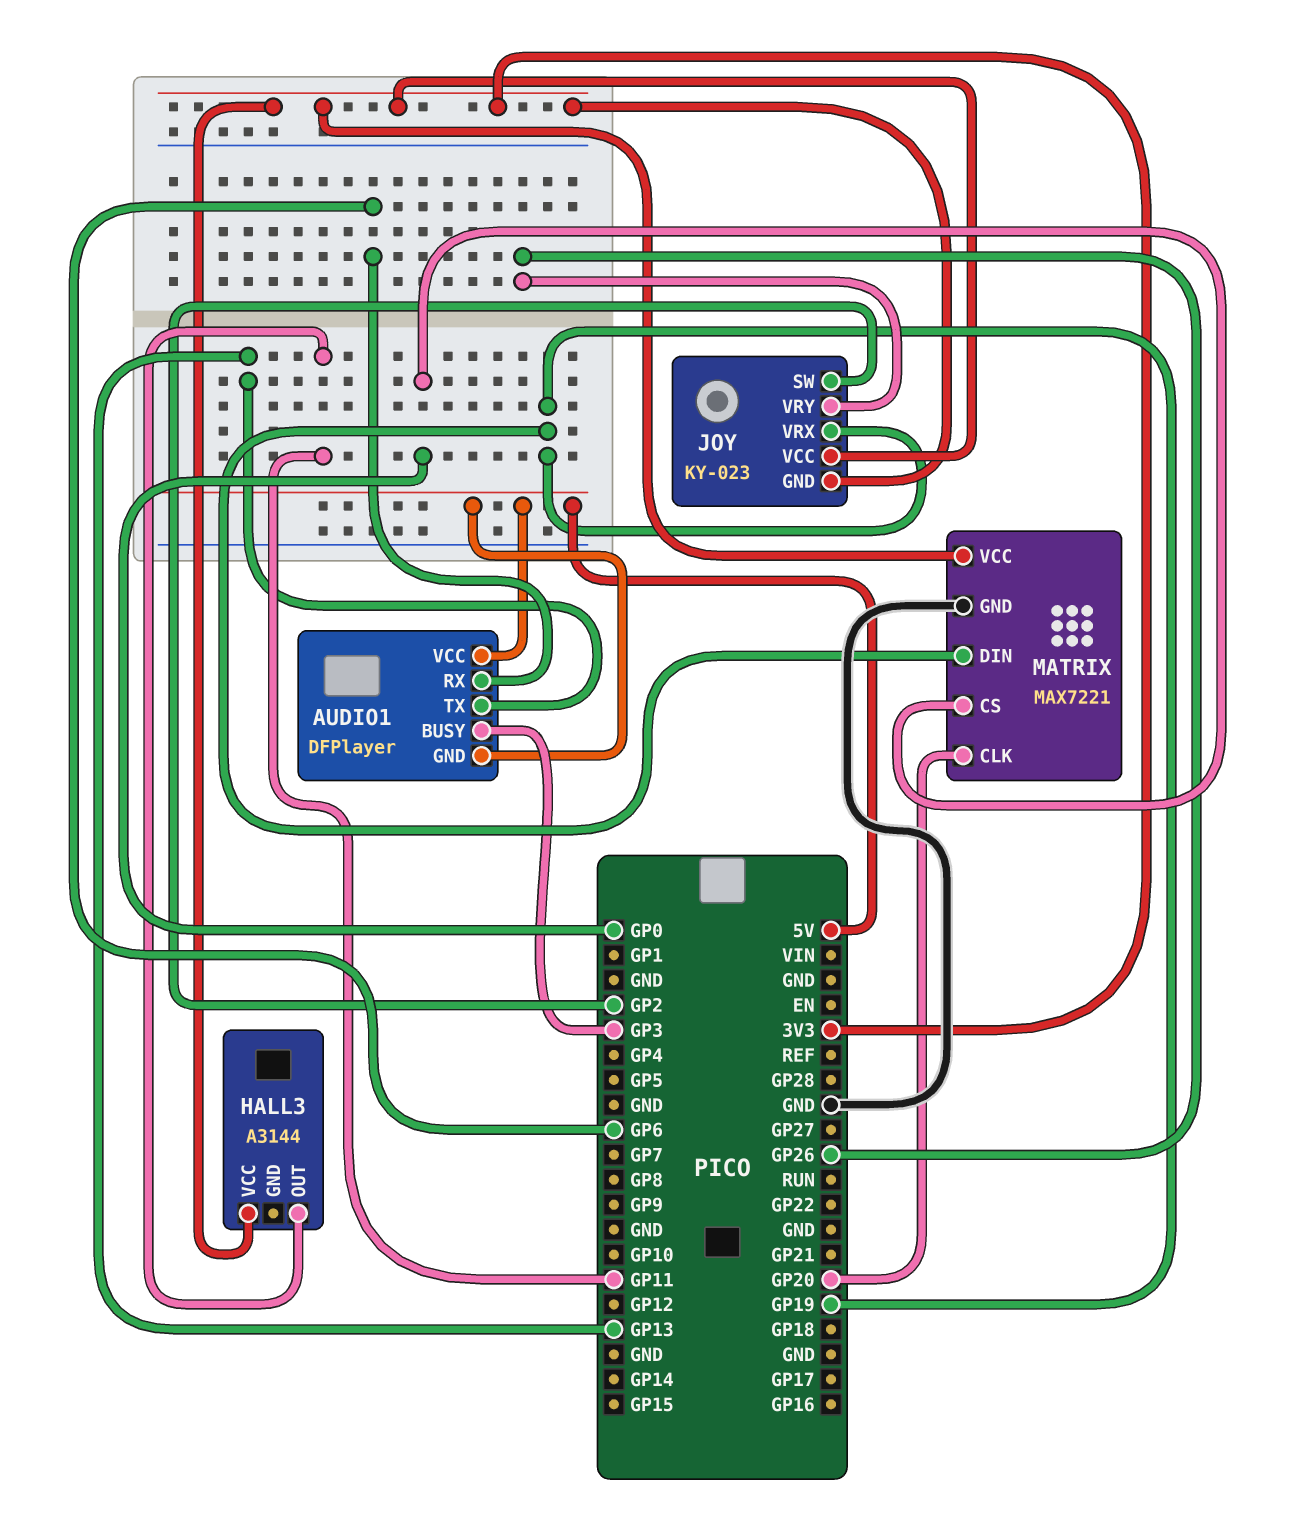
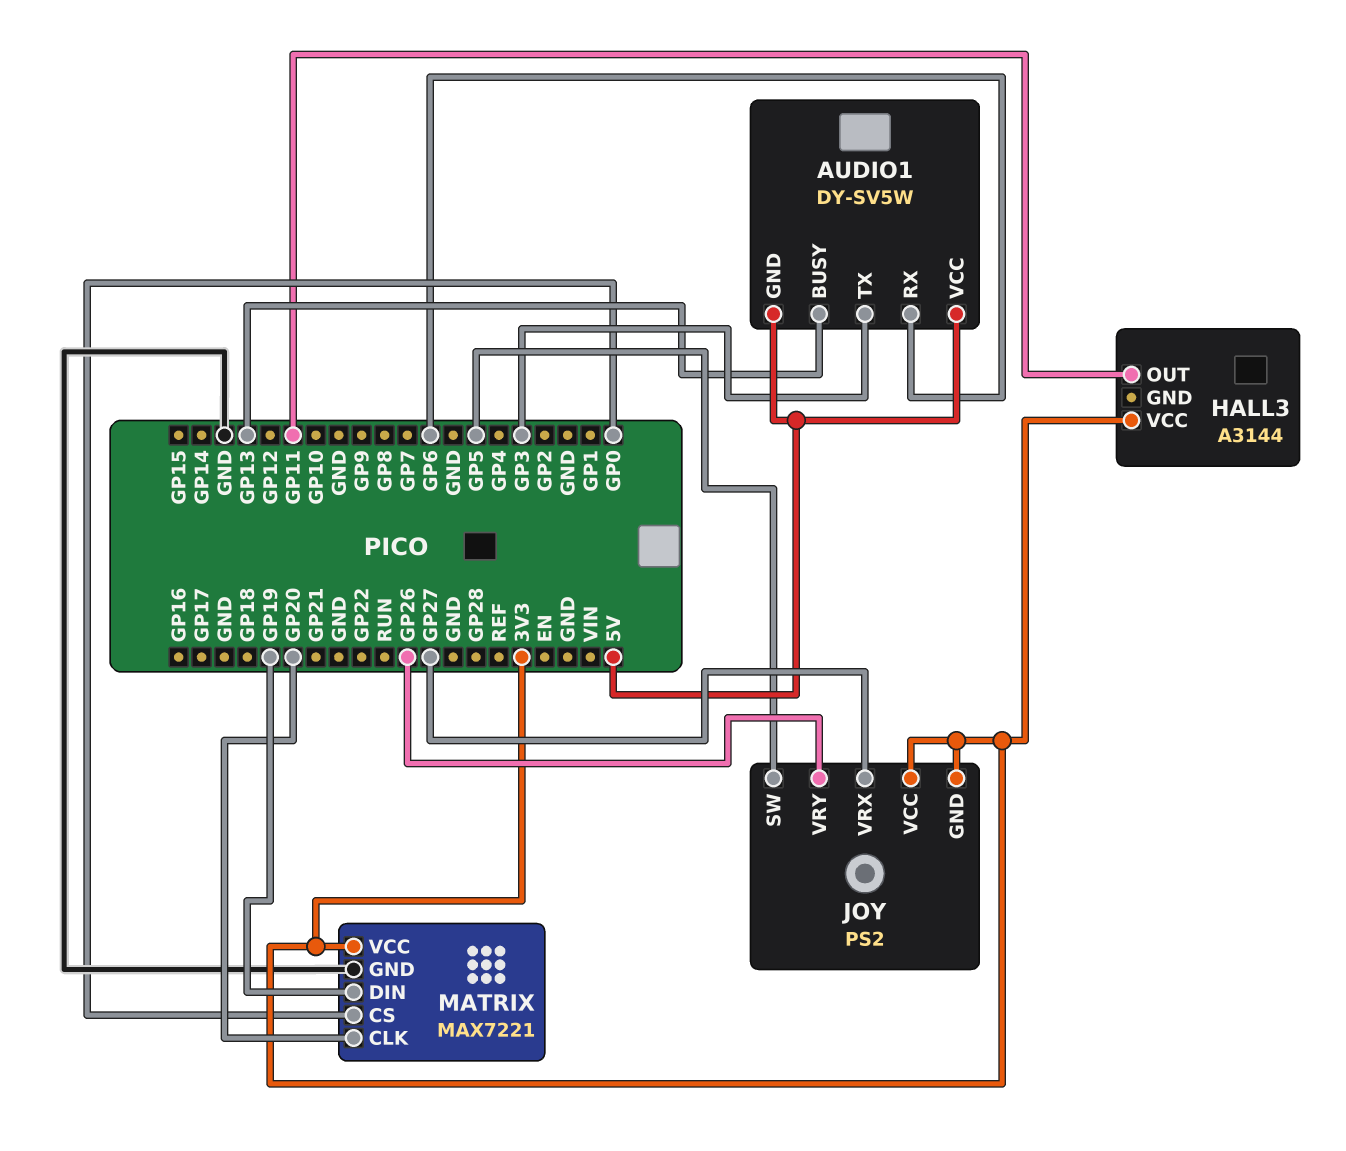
AUDIO1: DFPlayer -> DY-SV5W
AUDIO1 pin BUSY: GP3 -> GP13
AUDIO1 pin TX: GP13 -> GP3
JOY: KY-023 -> PS2
JOY pin SW: GP2 -> GP5
JOY pin VRX: GP19 -> GP27

